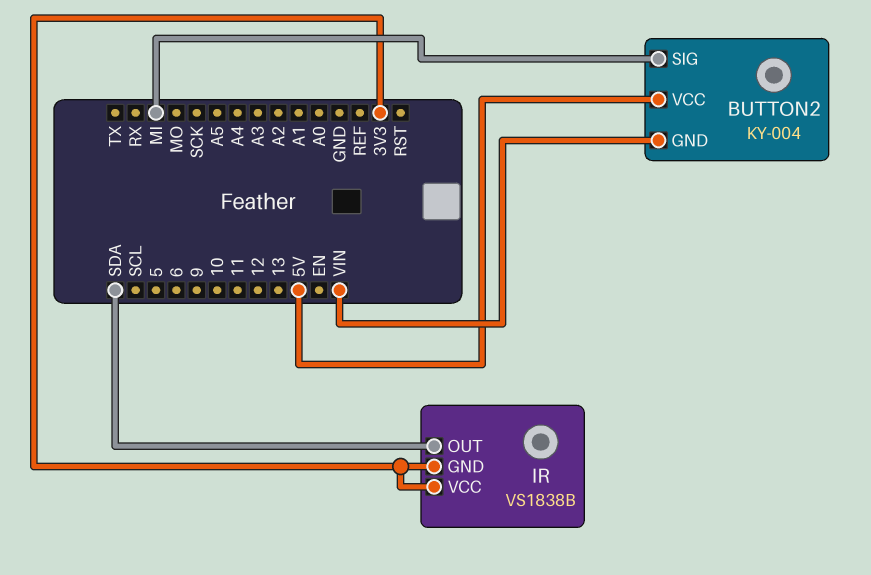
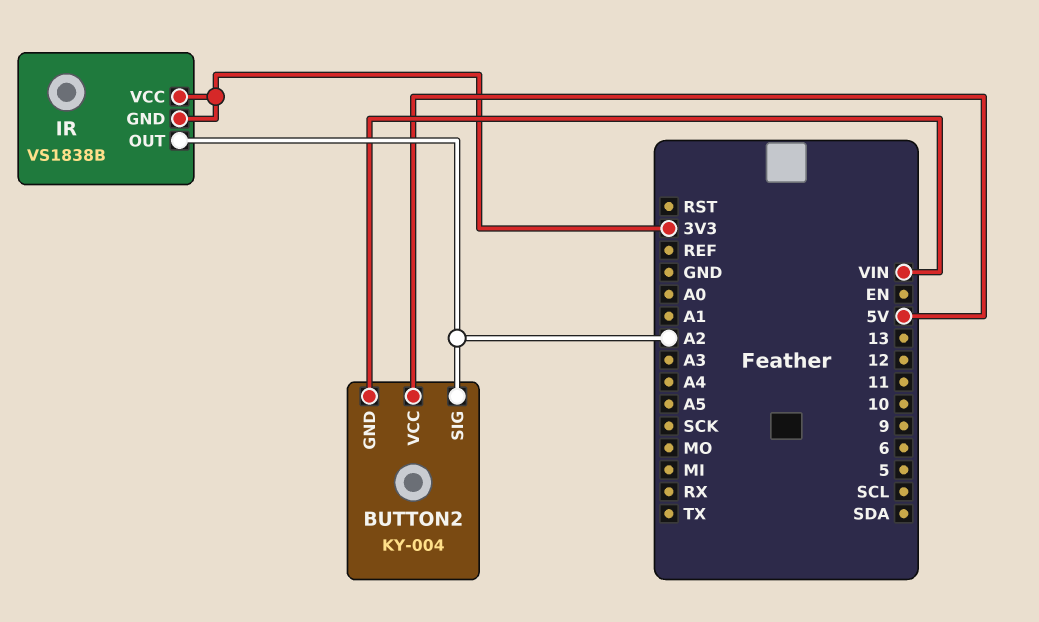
BUTTON2 pin SIG: MI -> A2
IR pin OUT: SDA -> A2

